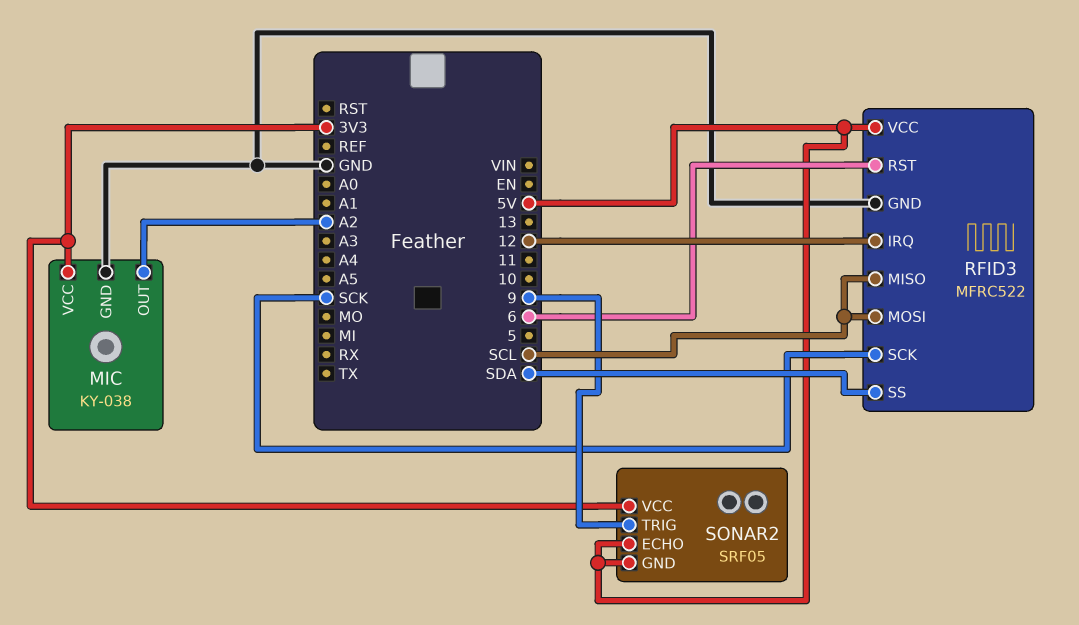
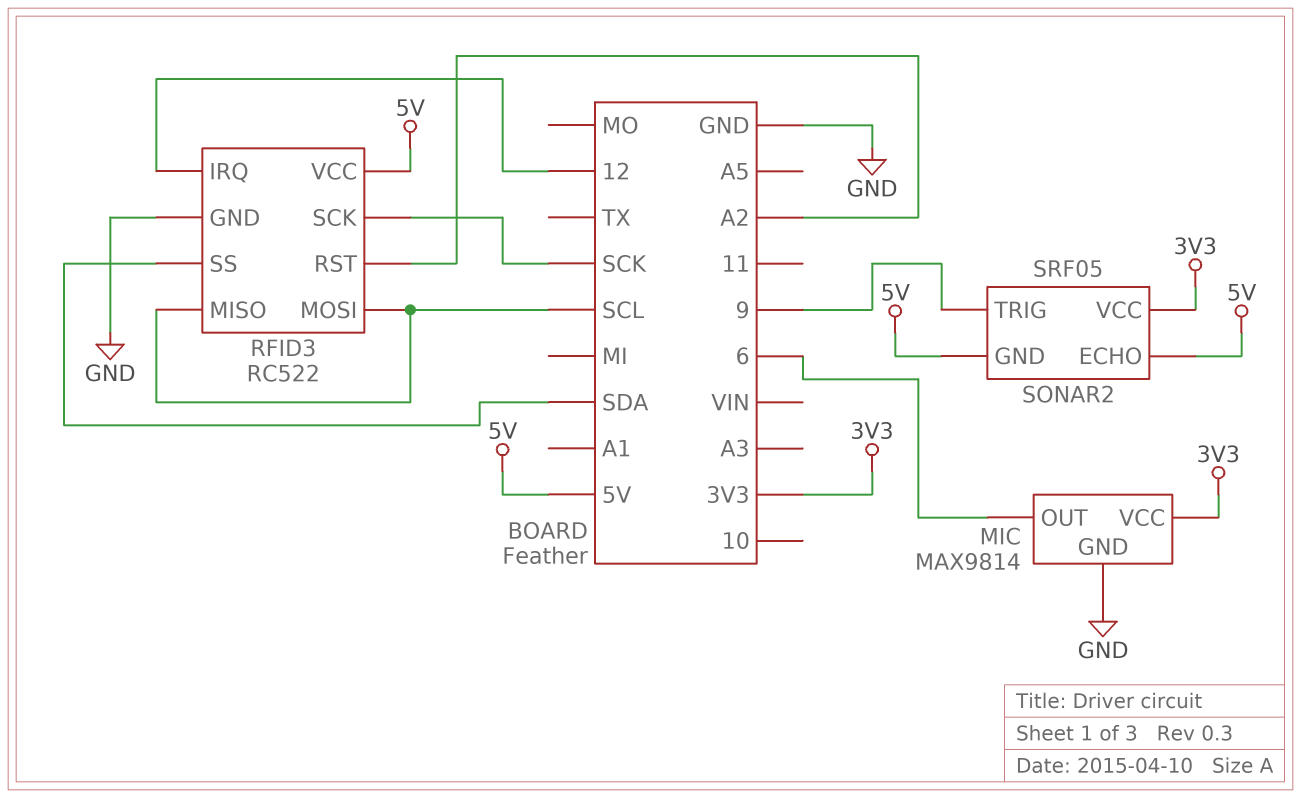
MIC: KY-038 -> MAX9814
MIC pin OUT: A2 -> 6
RFID3: MFRC522 -> RC522
RFID3 pin RST: 6 -> A2

